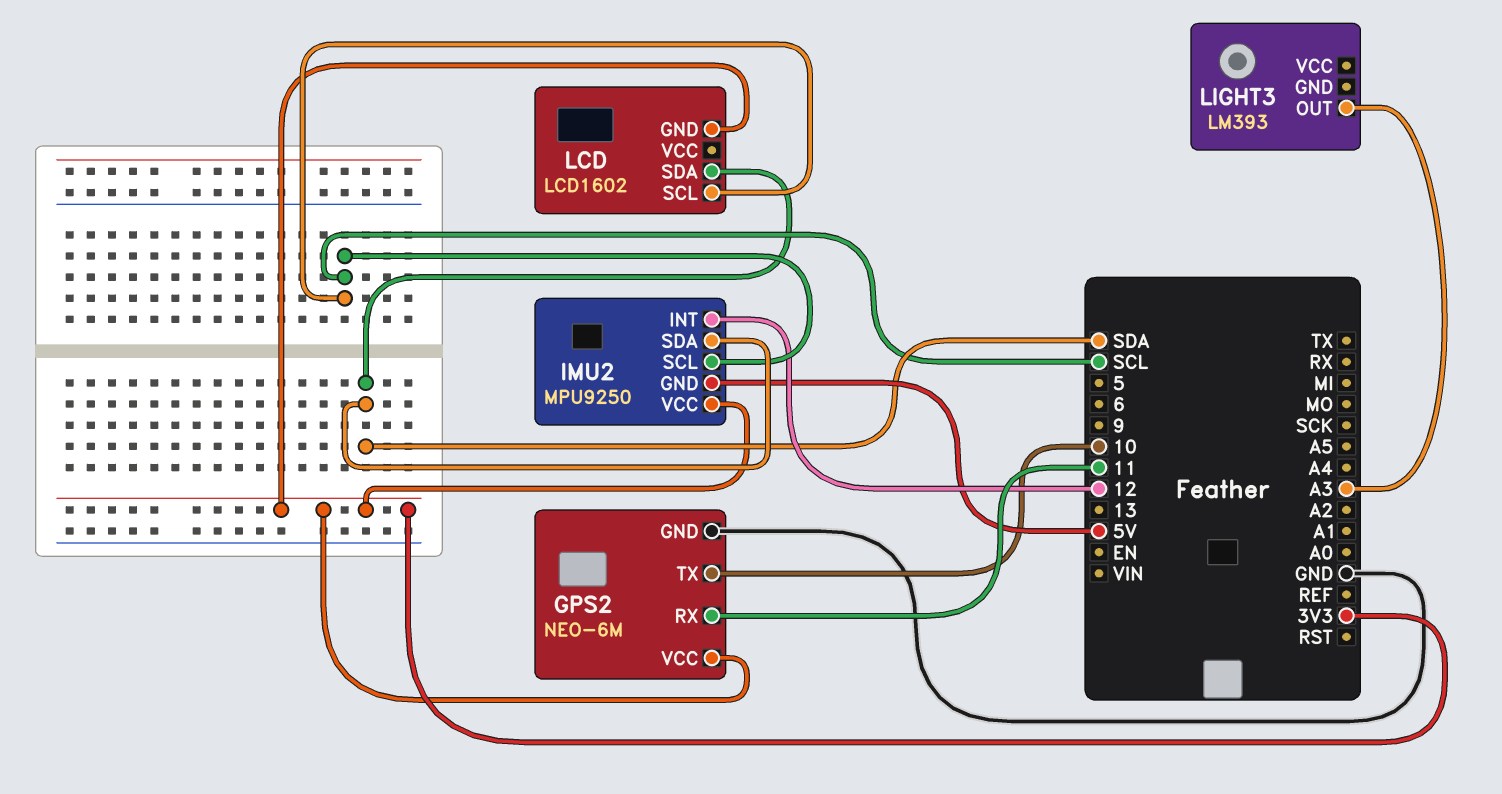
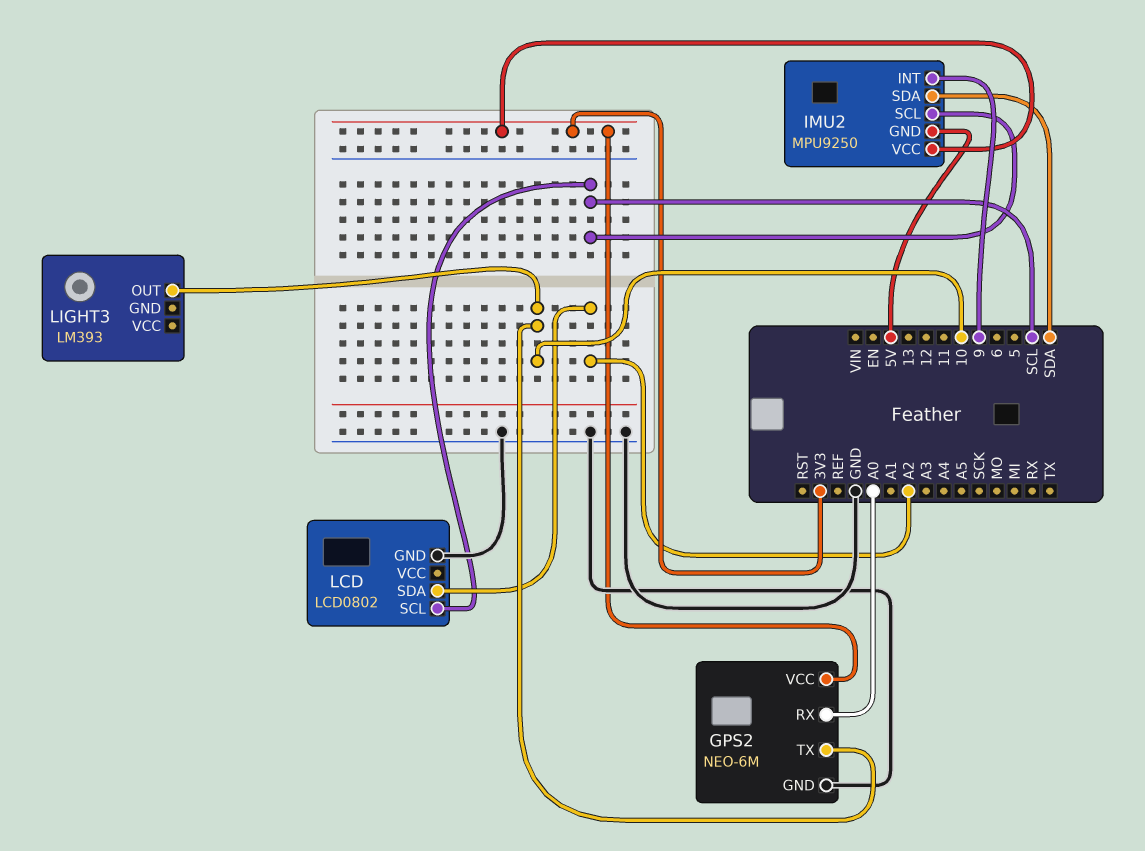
GPS2 pin RX: 11 -> A0
IMU2 pin INT: 12 -> 9
LCD: LCD1602 -> LCD0802
LCD pin GND: 3V3 -> GND
LCD pin SDA: SDA -> A2
LIGHT3 pin OUT: A3 -> 10

